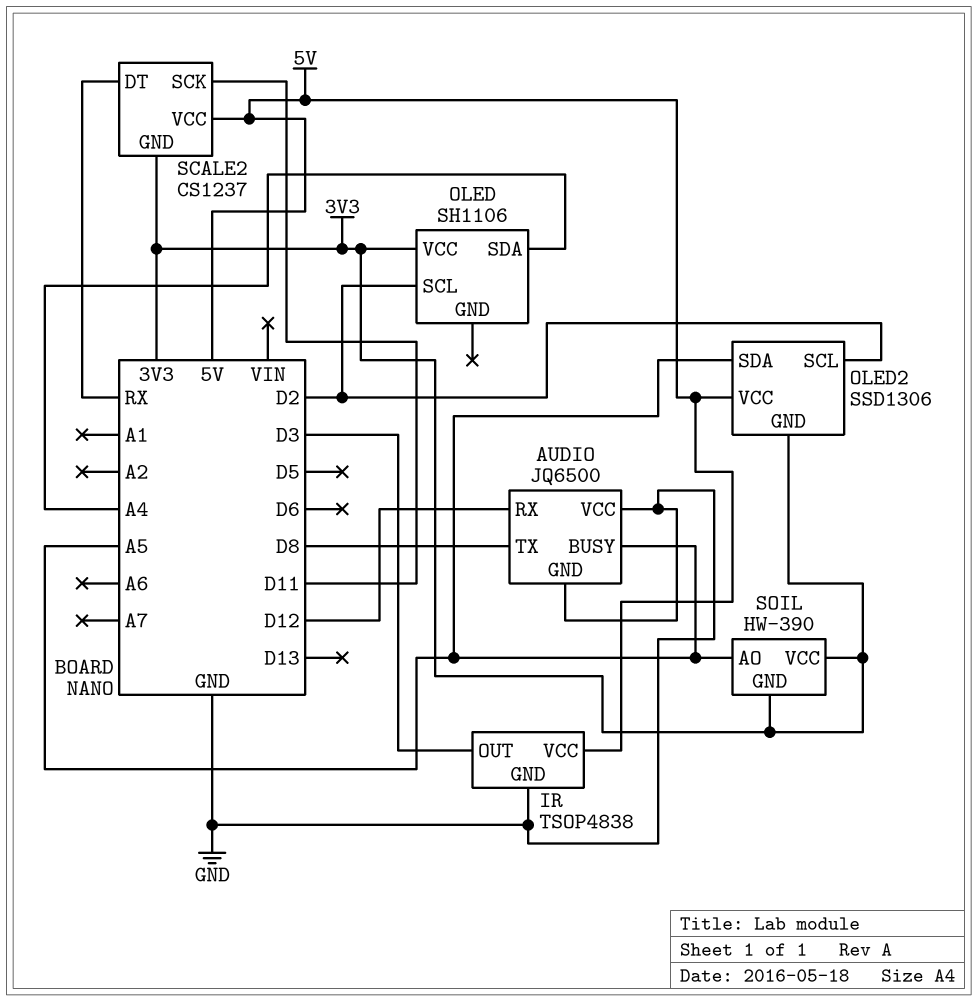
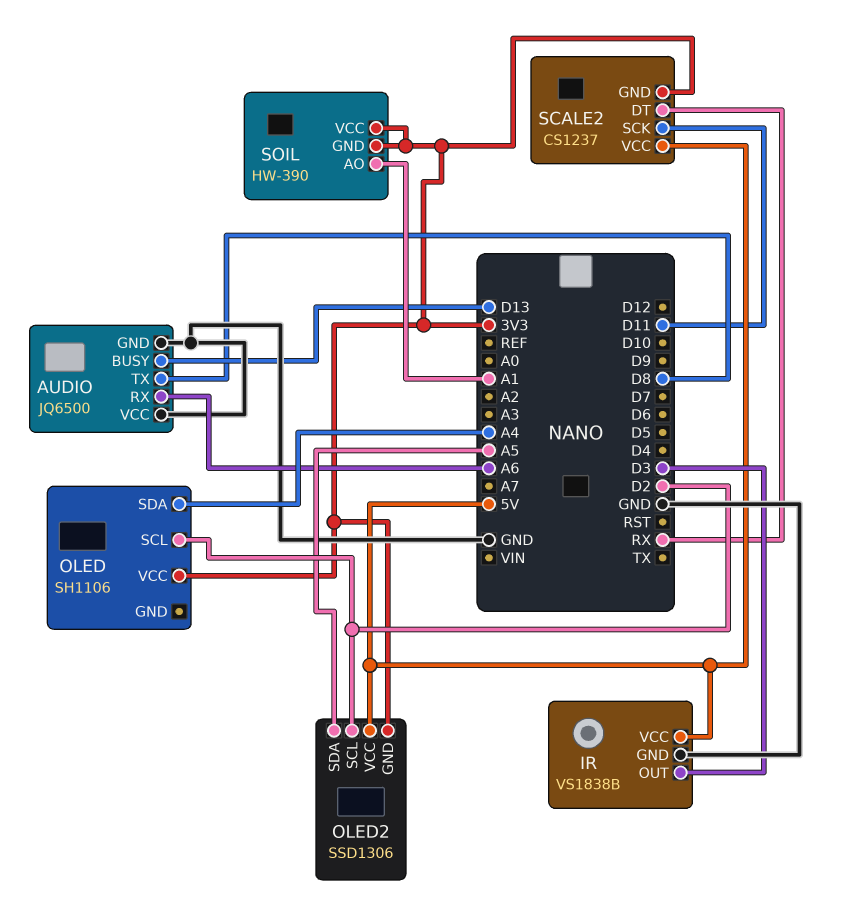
AUDIO pin BUSY: A5 -> D13
AUDIO pin RX: D12 -> A6
IR: TSOP4838 -> VS1838B
SOIL pin AO: A5 -> A1

